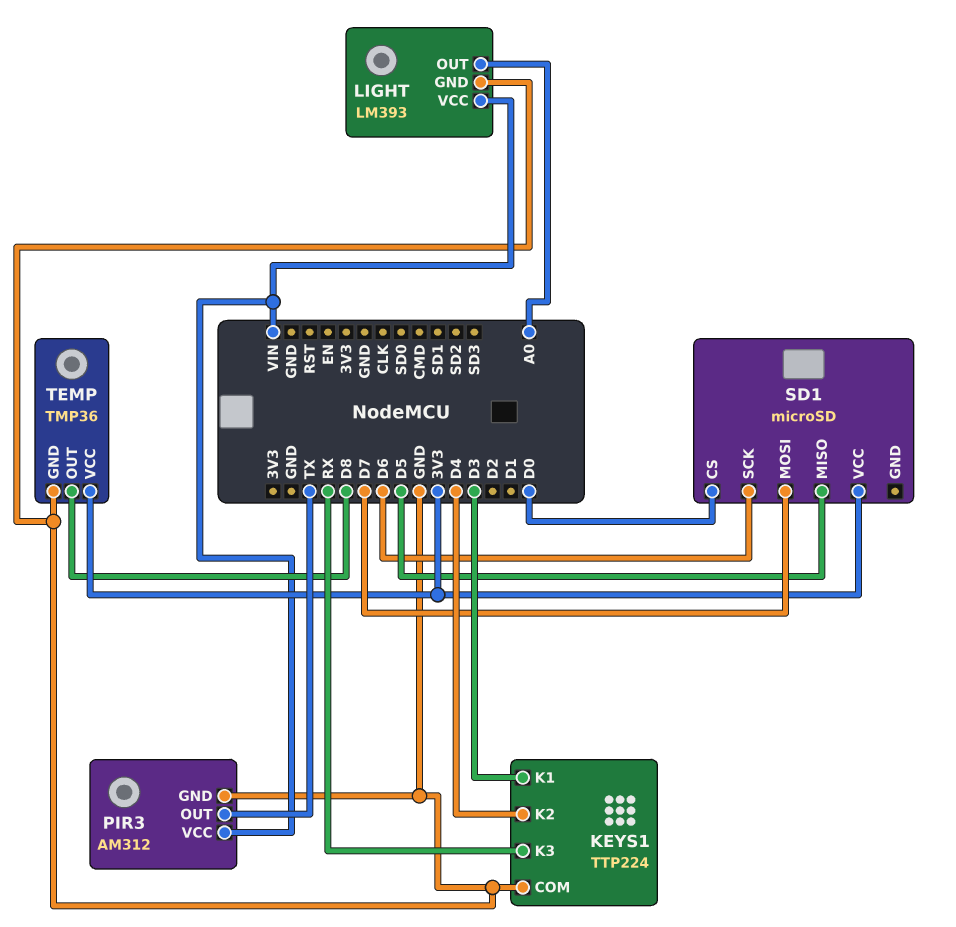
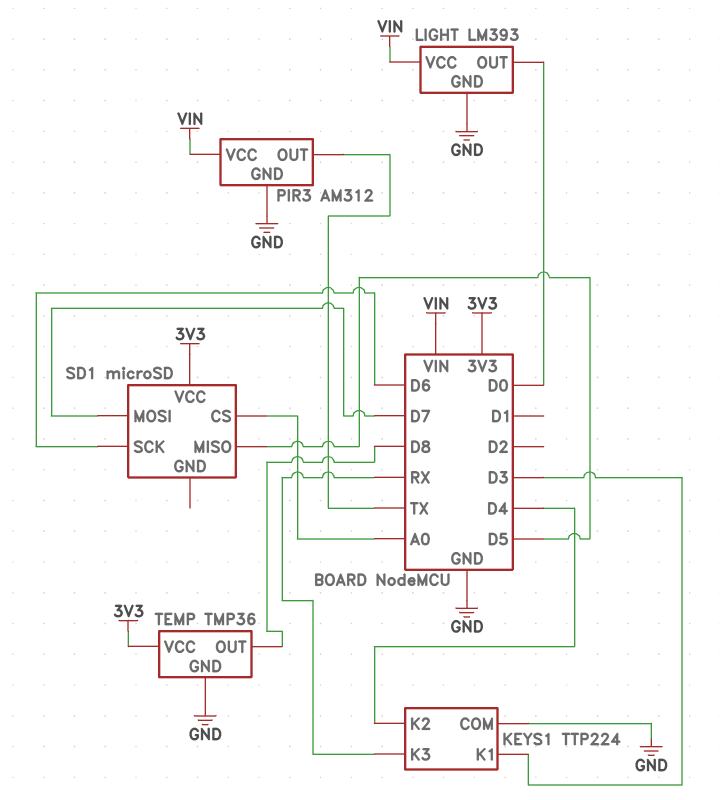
LIGHT pin OUT: A0 -> D0
SD1 pin CS: D0 -> A0

